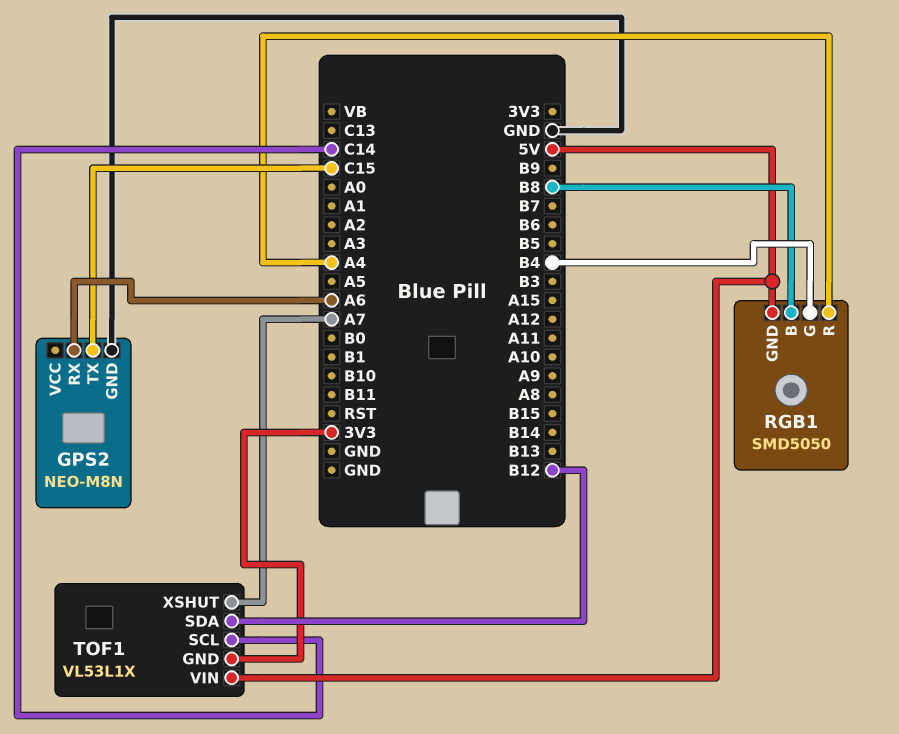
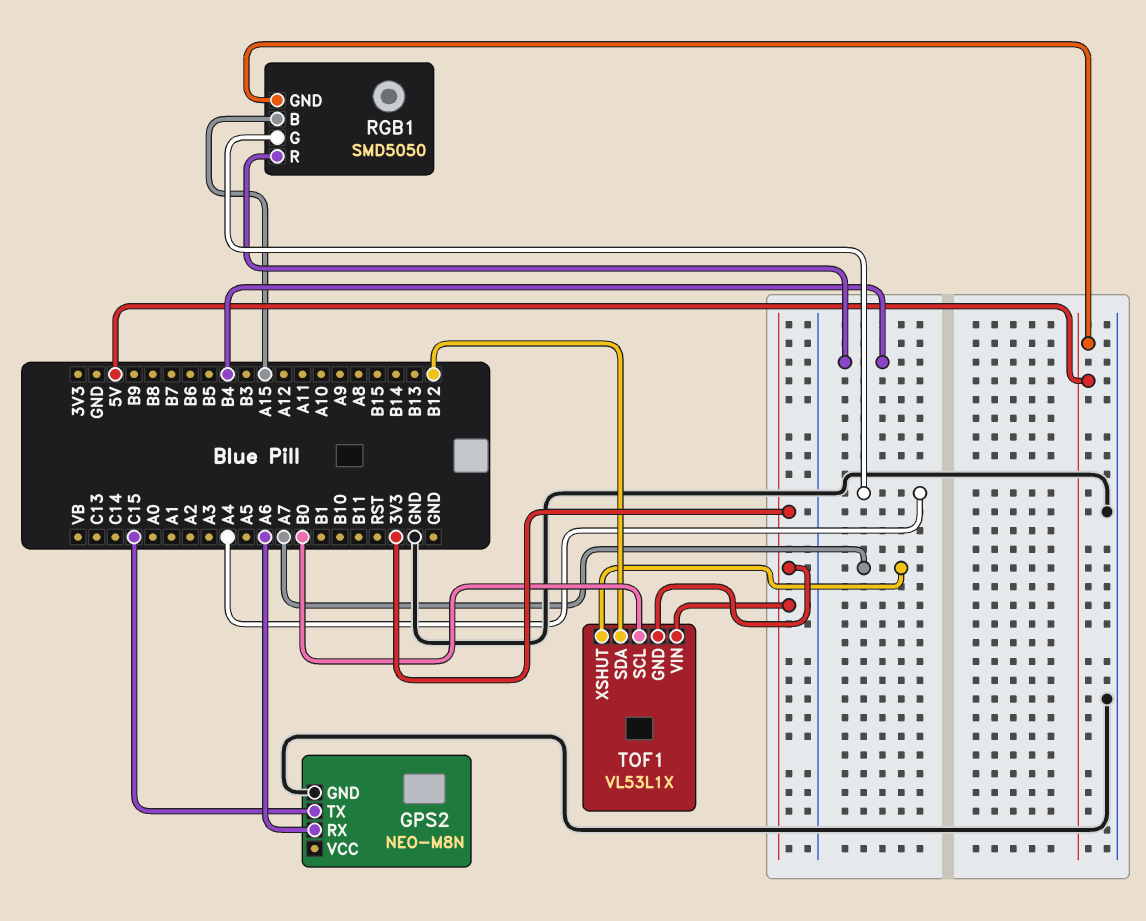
RGB1 pin B: B8 -> A15
RGB1 pin G: B4 -> A4
RGB1 pin R: A4 -> B4
TOF1 pin SCL: C14 -> B0
TOF1 pin VIN: 5V -> 3V3

